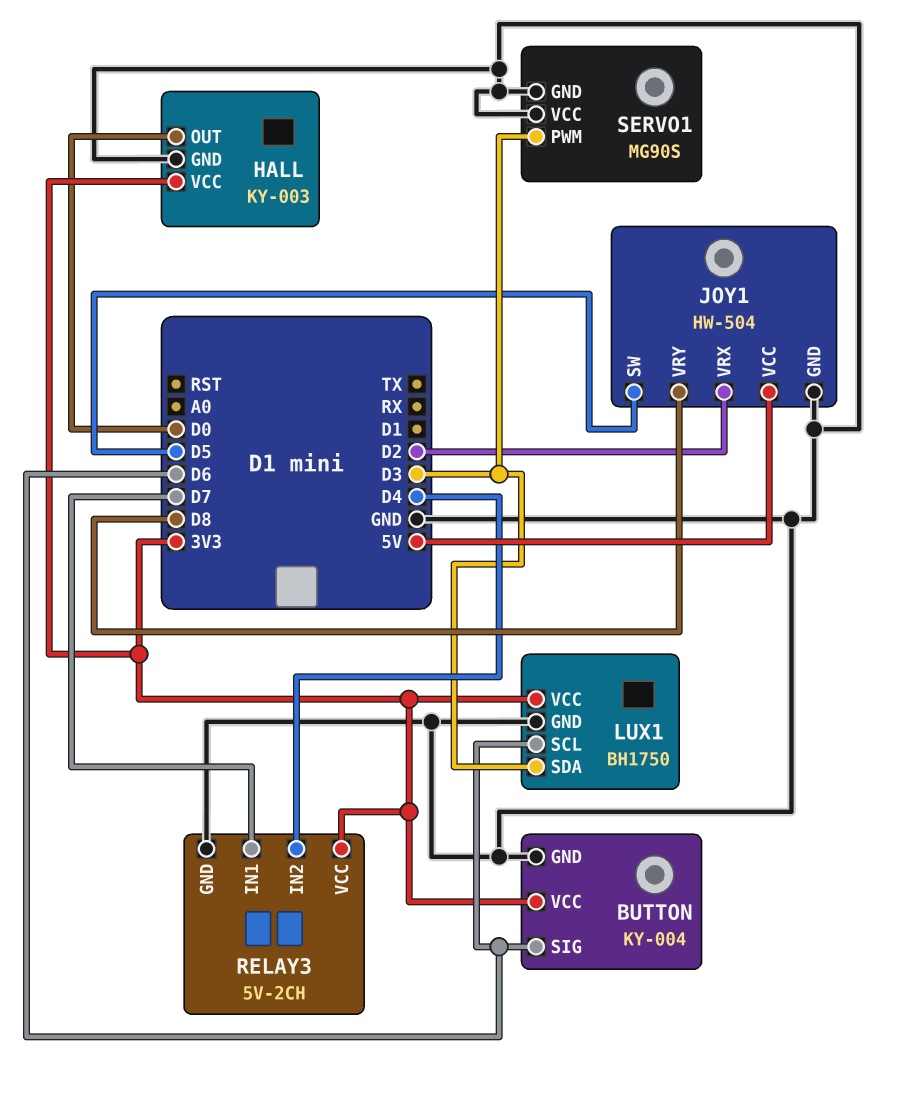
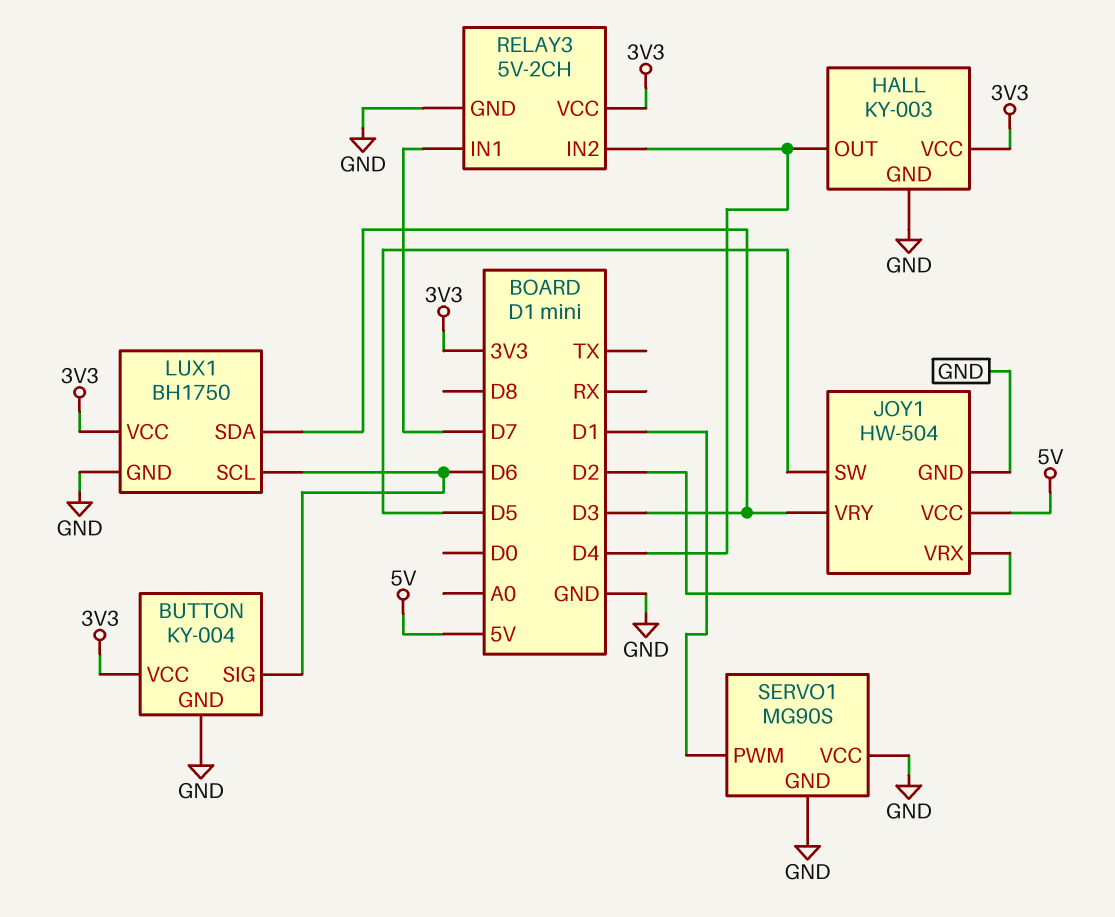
HALL pin OUT: D0 -> D4
JOY1 pin VRY: D8 -> D3
SERVO1 pin PWM: D3 -> D1

